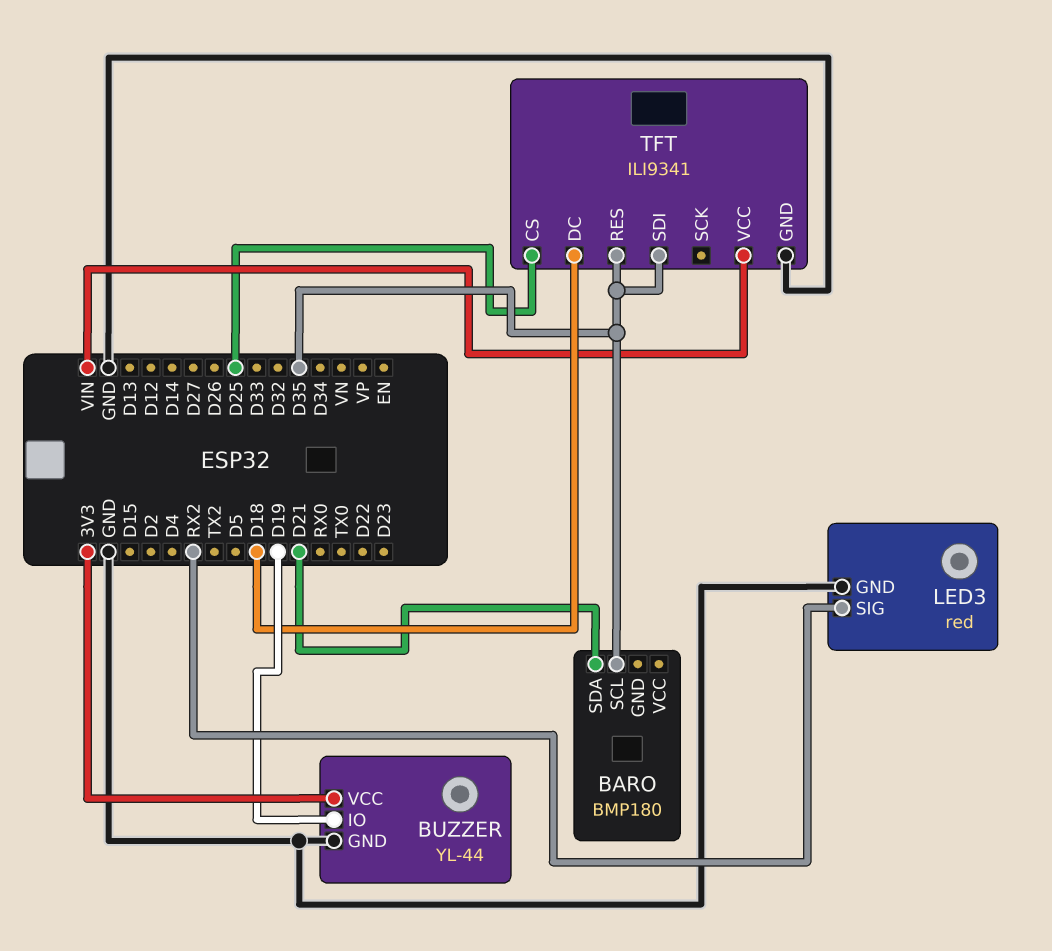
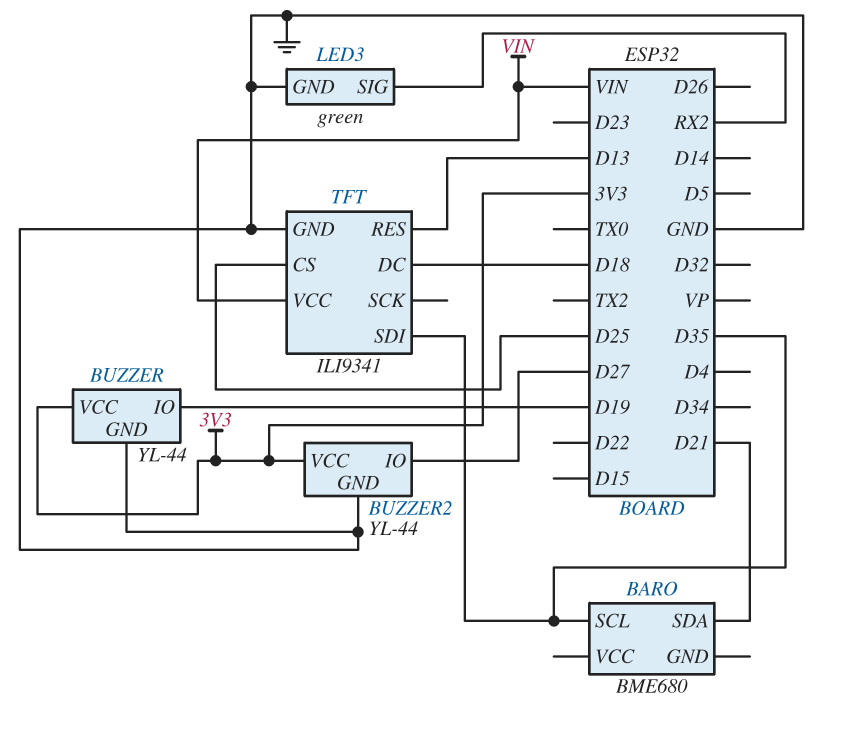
BARO: BMP180 -> BME680
BUZZER2: none -> YL-44
BUZZER2 pin GND: none -> GND
BUZZER2 pin IO: none -> D27
BUZZER2 pin VCC: none -> 3V3
LED3: red -> green
TFT pin RES: D35 -> D13

